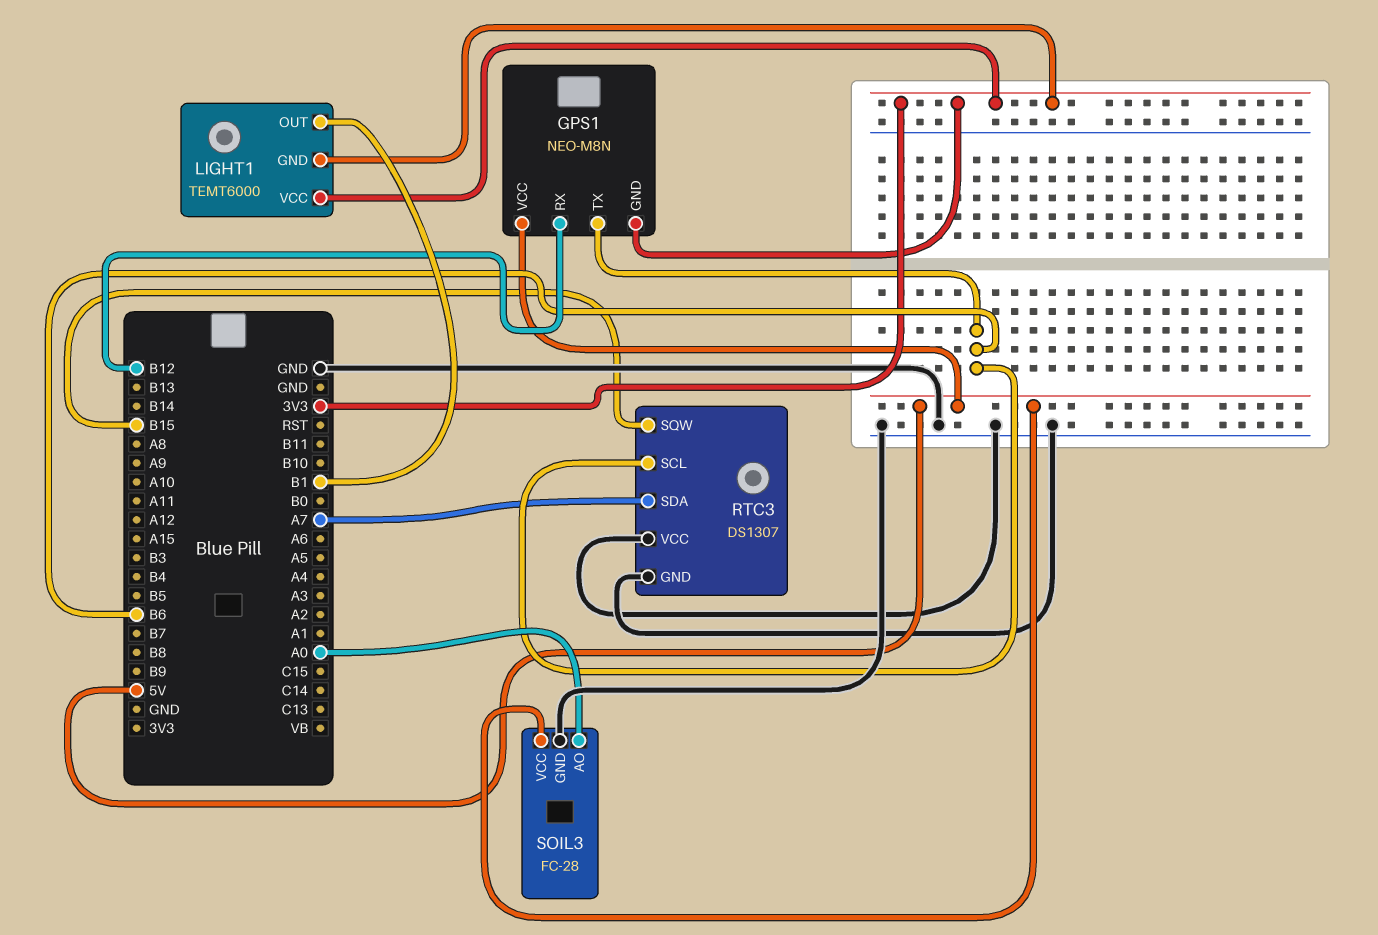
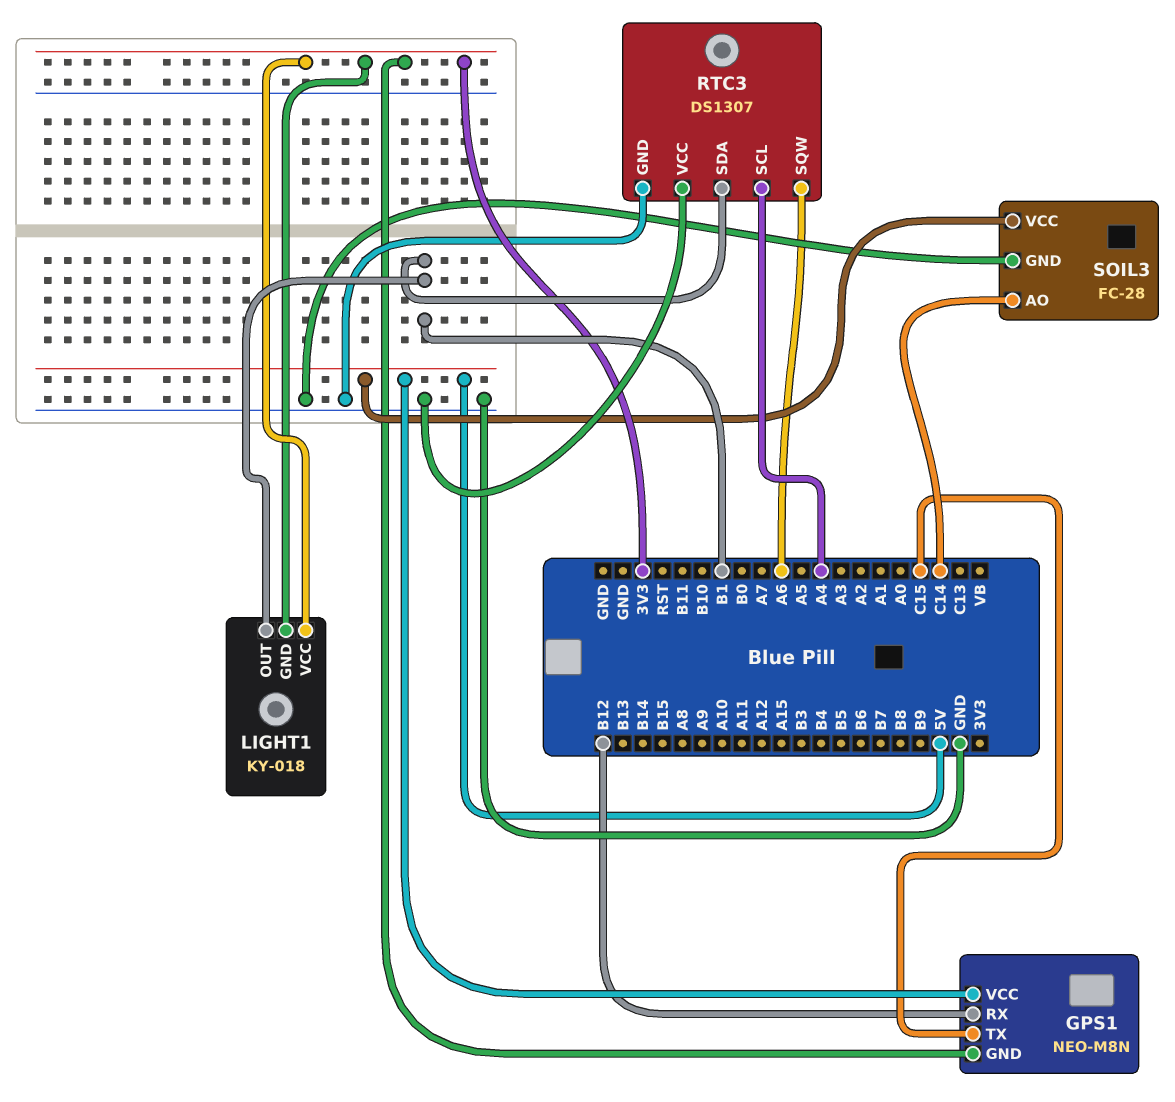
GPS1 pin TX: B6 -> C15
LIGHT1: TEMT6000 -> KY-018
RTC3 pin SCL: B6 -> A4
RTC3 pin SDA: A7 -> B1
RTC3 pin SQW: B15 -> A6
SOIL3 pin AO: A0 -> C14

